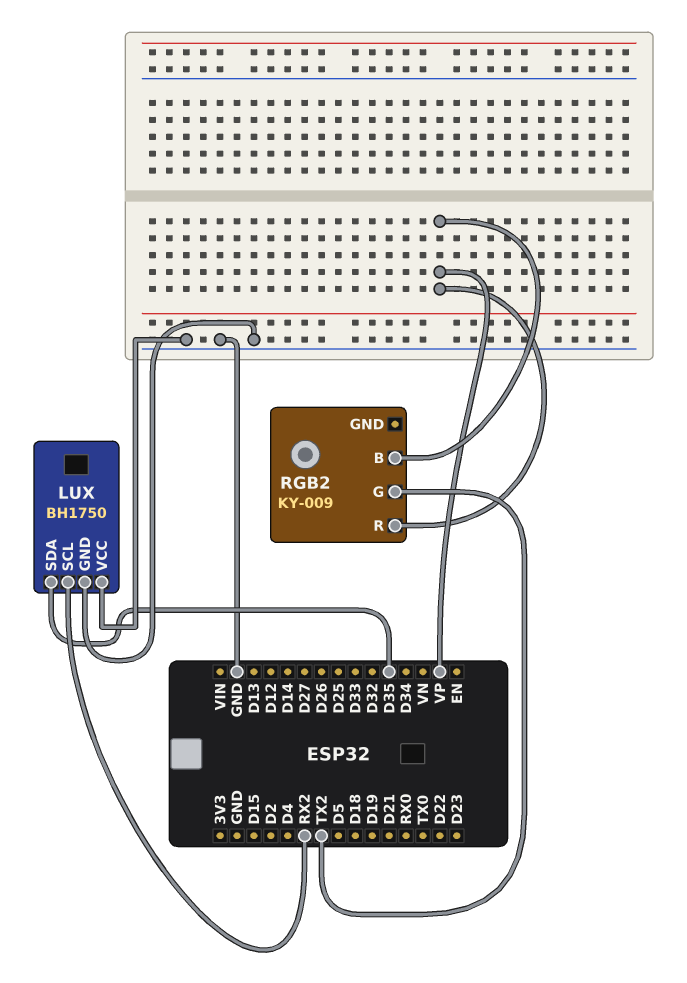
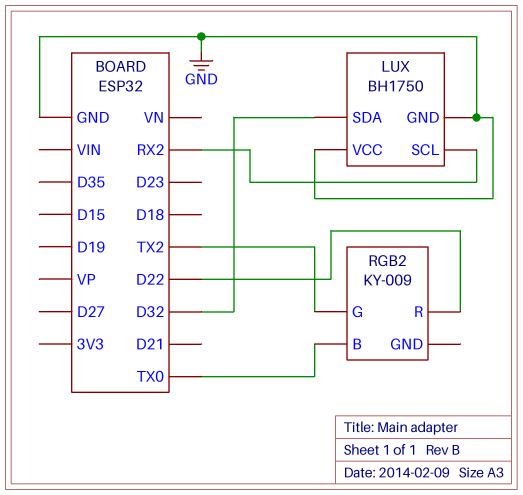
LUX pin SDA: D35 -> D32
RGB2 pin B: VP -> TX0
RGB2 pin R: VP -> D22

